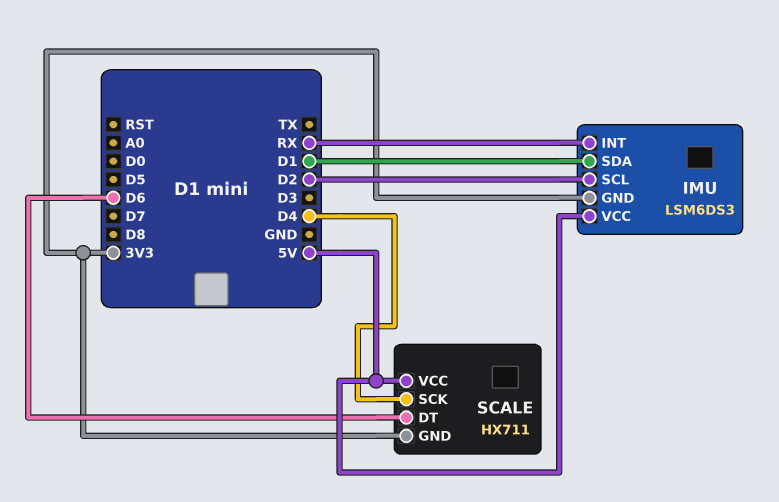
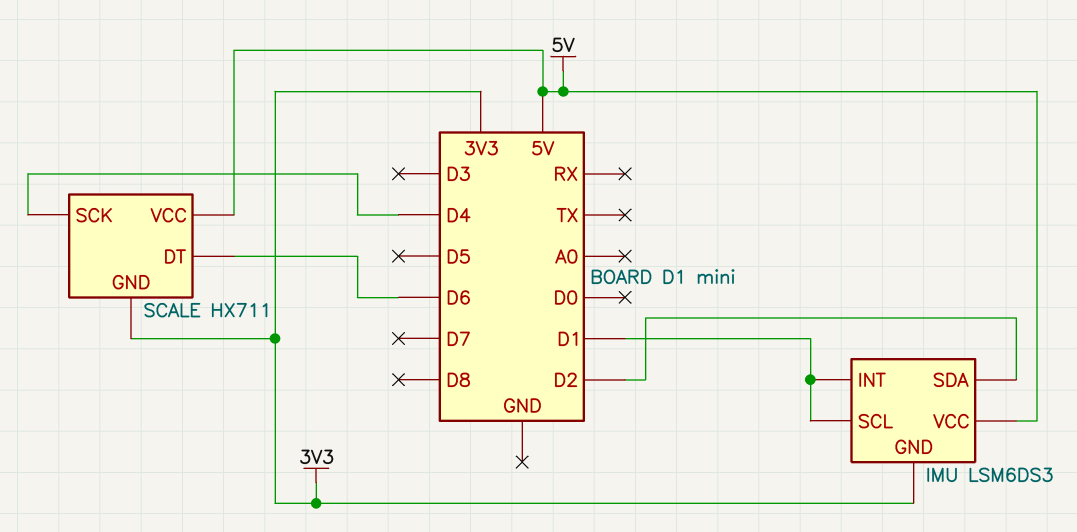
IMU pin INT: RX -> D1
IMU pin SCL: D2 -> D1
IMU pin SDA: D1 -> D2

